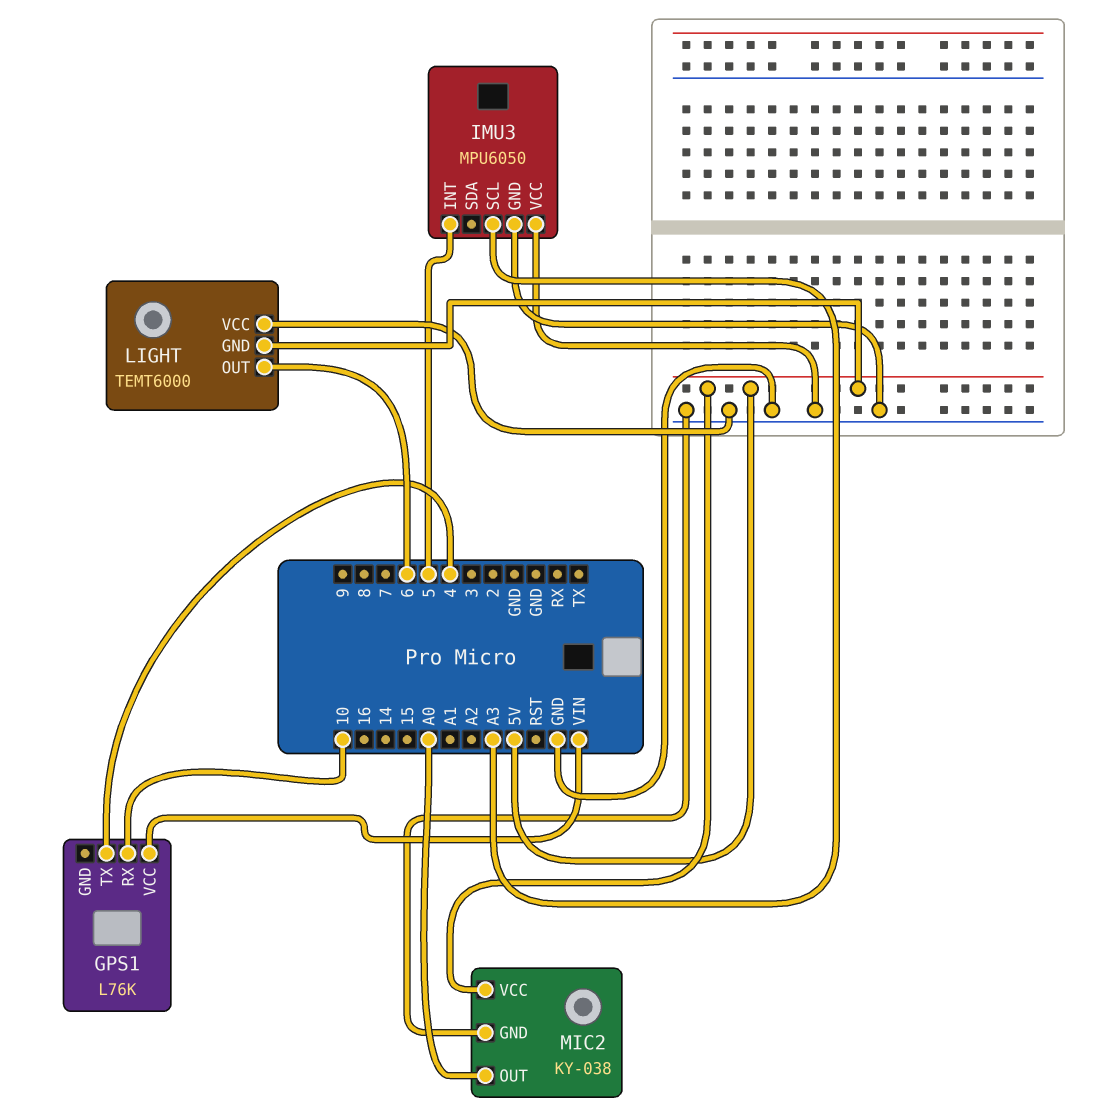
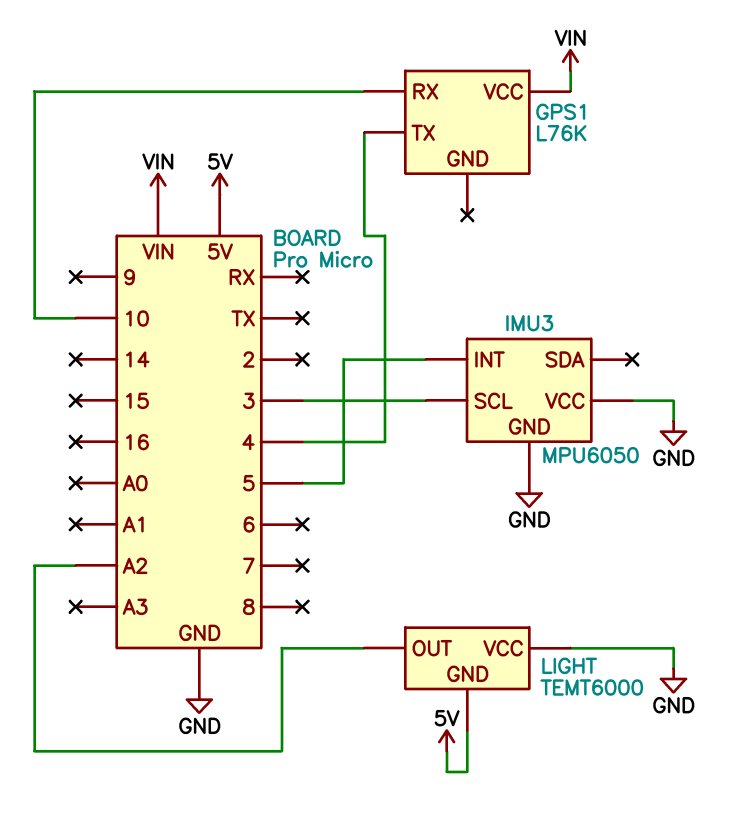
IMU3 pin SCL: A3 -> 3
LIGHT pin OUT: 6 -> A2
MIC2: KY-038 -> none
MIC2 pin GND: GND -> none
MIC2 pin OUT: A0 -> none
MIC2 pin VCC: 5V -> none

